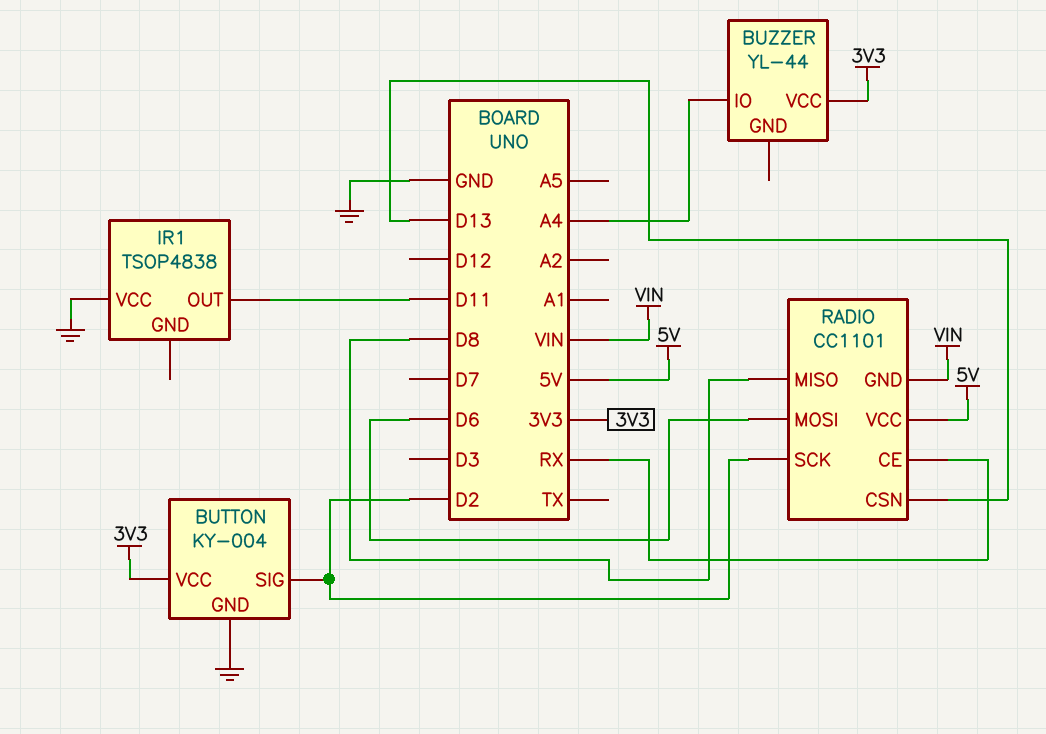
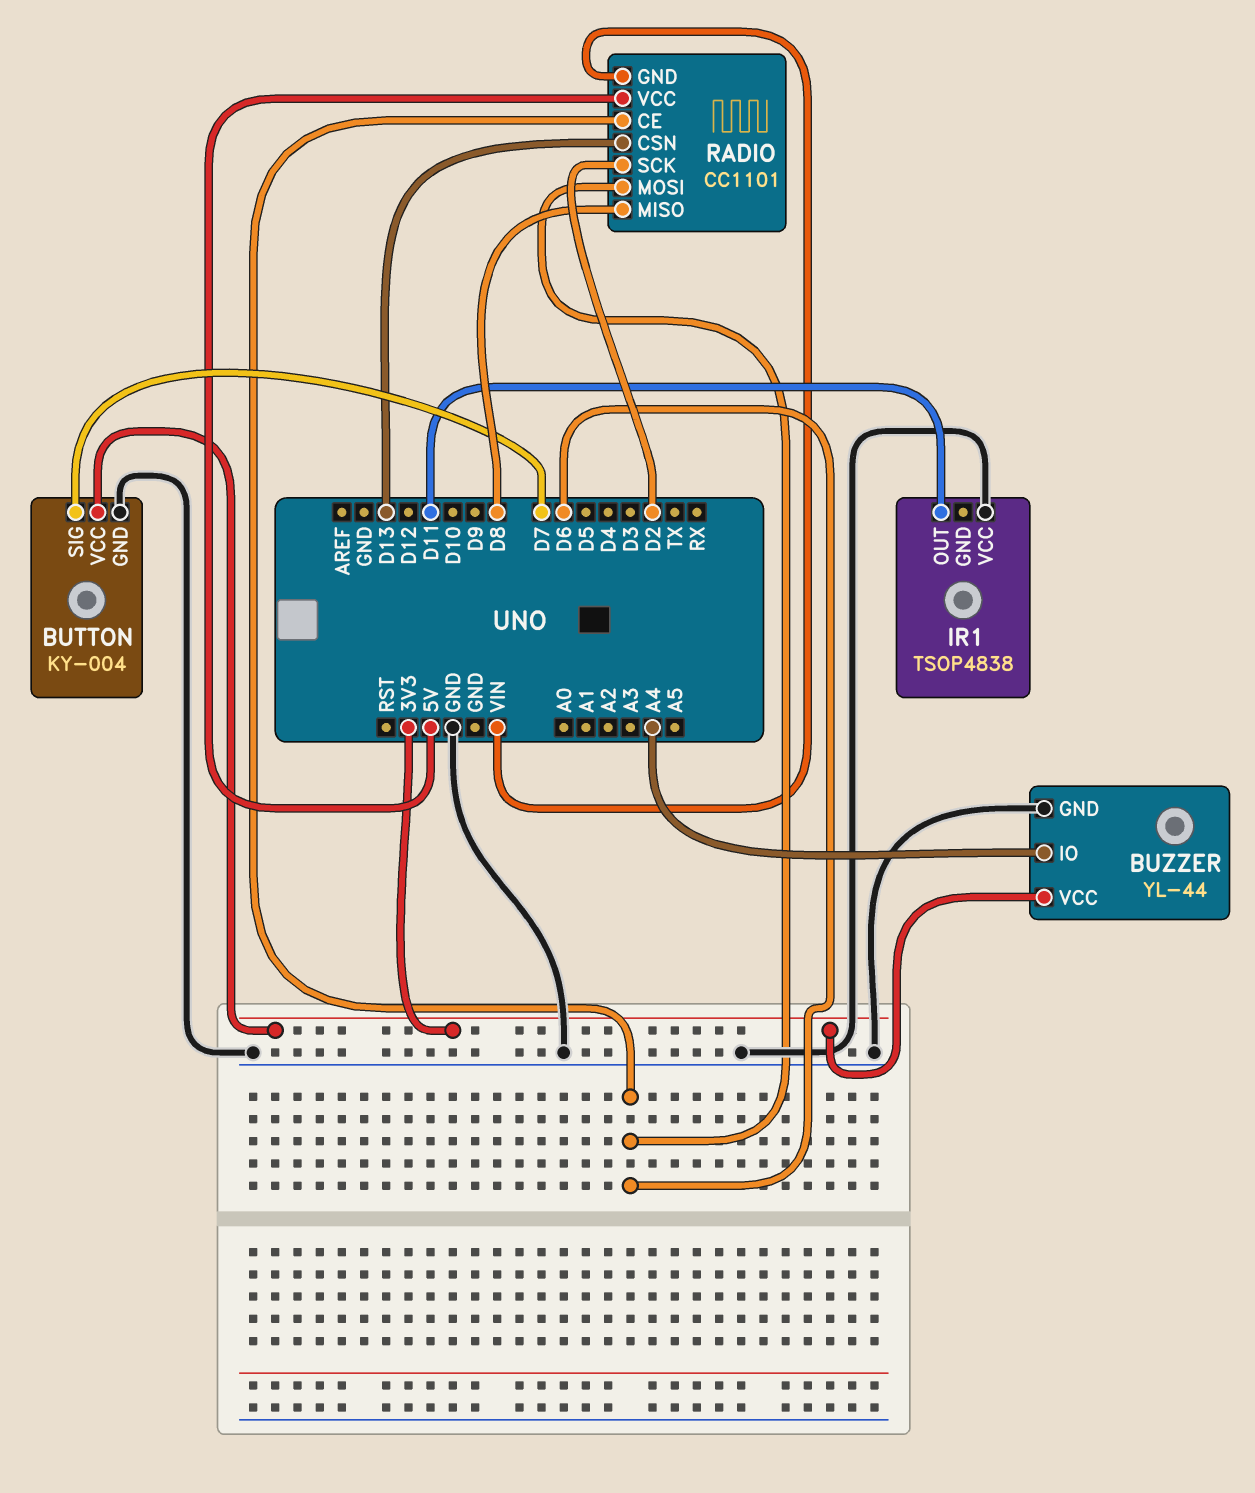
BUTTON pin SIG: D2 -> D7
BUZZER pin GND: none -> GND
RADIO pin CE: RX -> D6

